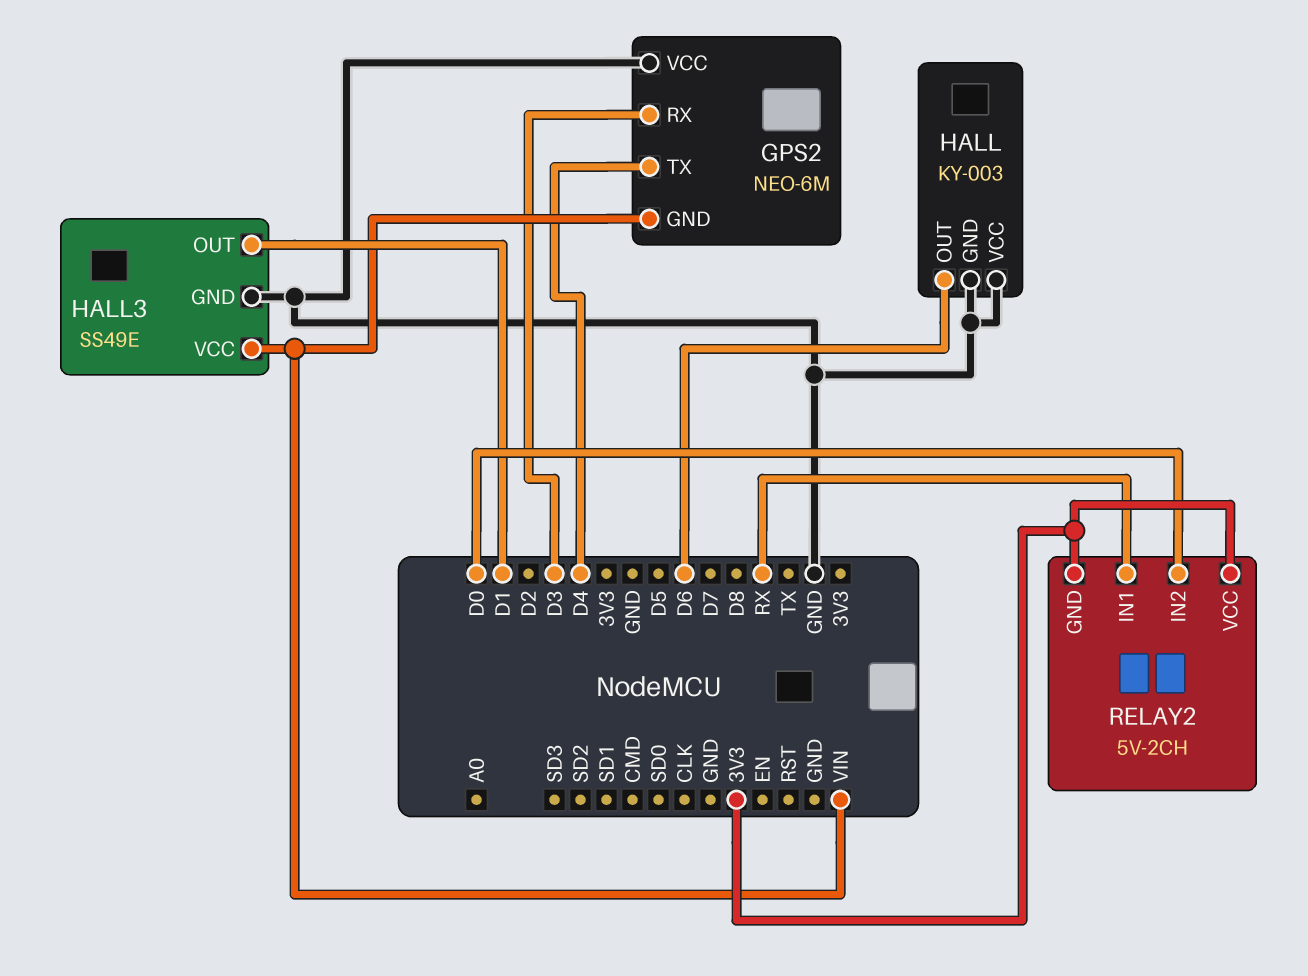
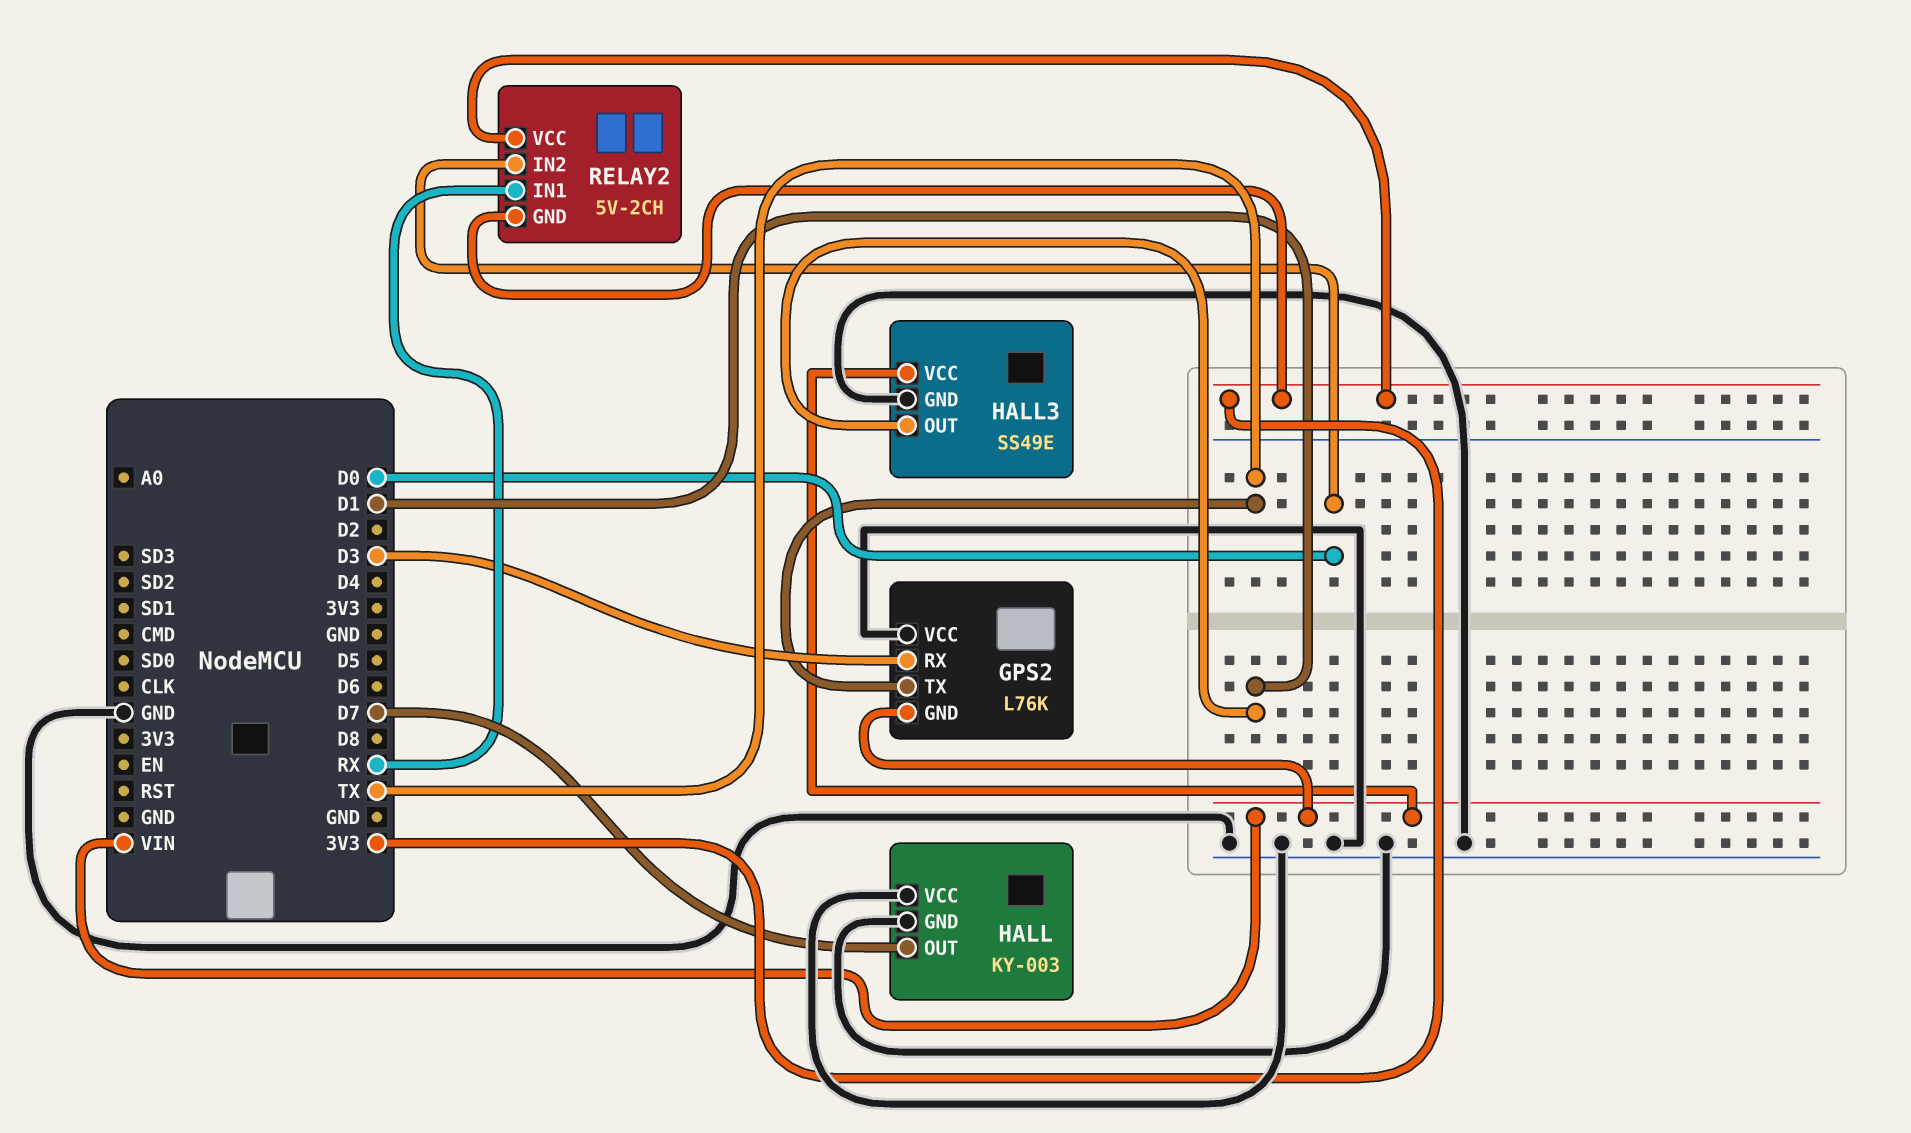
GPS2: NEO-6M -> L76K
GPS2 pin TX: D4 -> TX
HALL pin OUT: D6 -> D7

